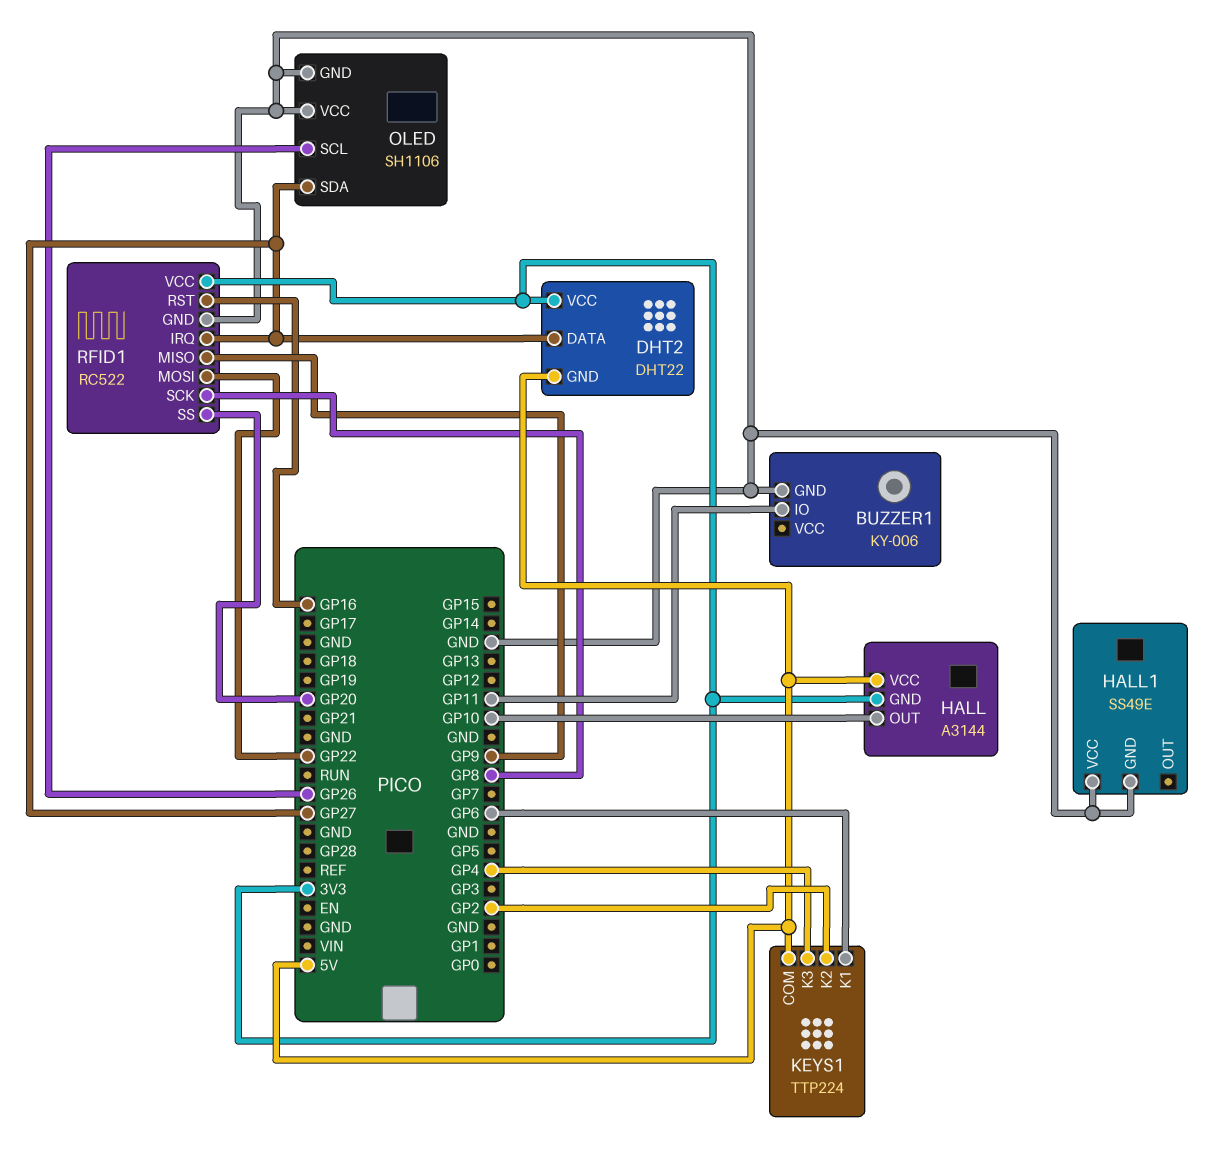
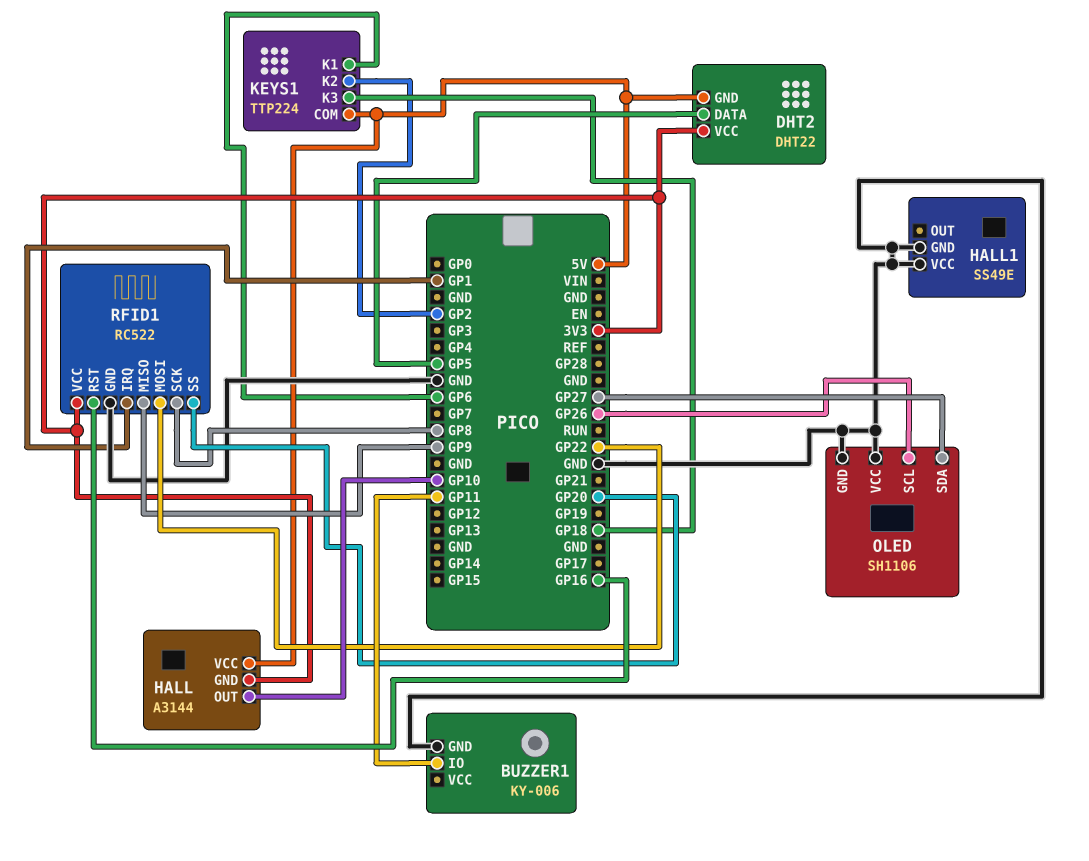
DHT2 pin DATA: GP27 -> GP5
KEYS1 pin K3: GP4 -> GP18
RFID1 pin IRQ: GP27 -> GP1

